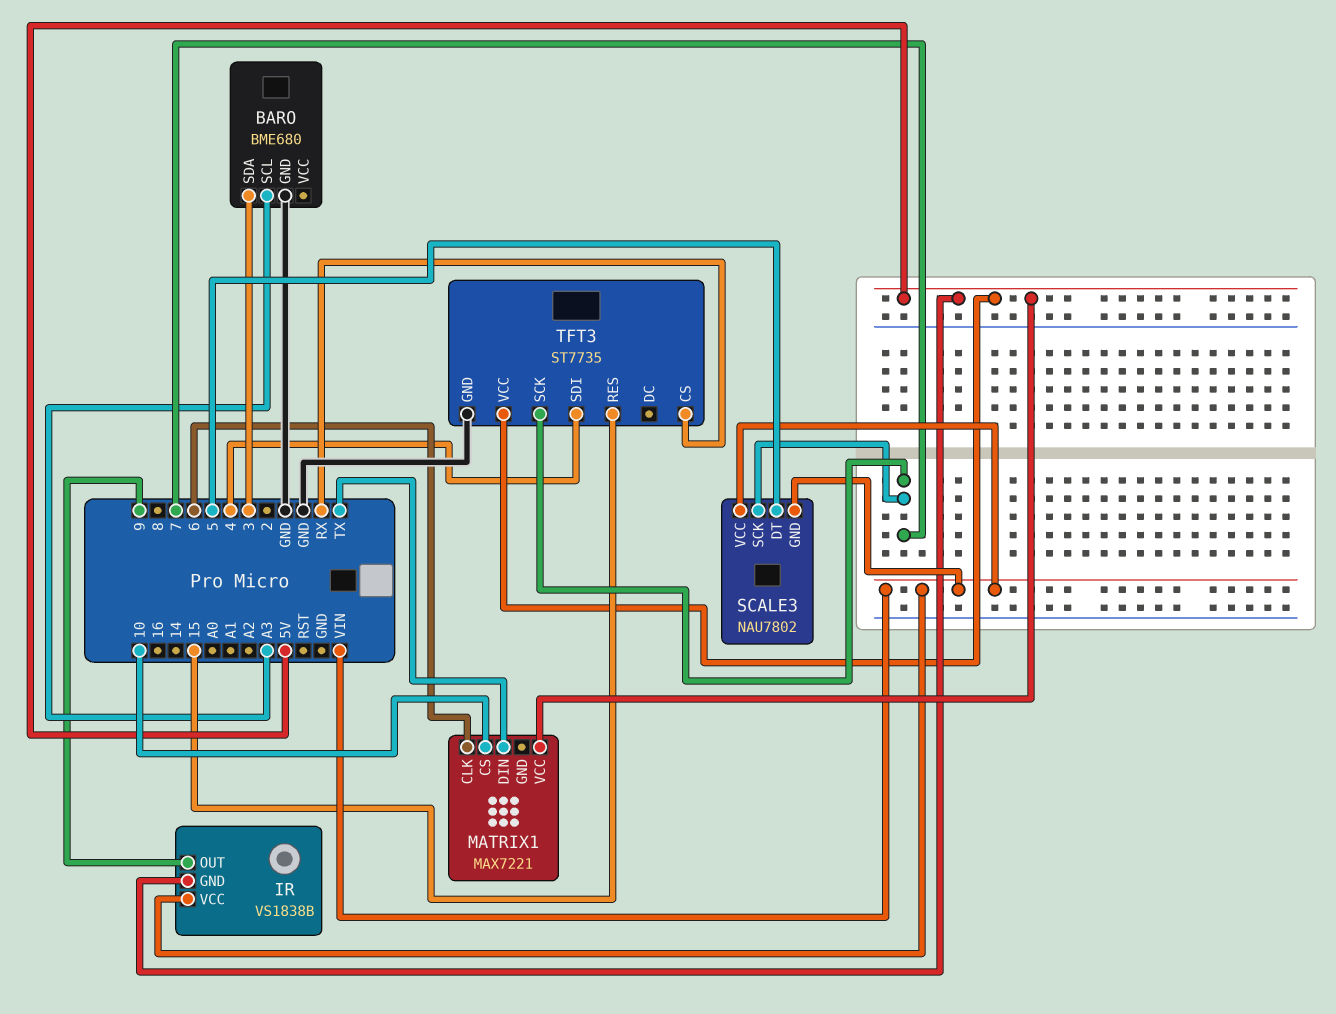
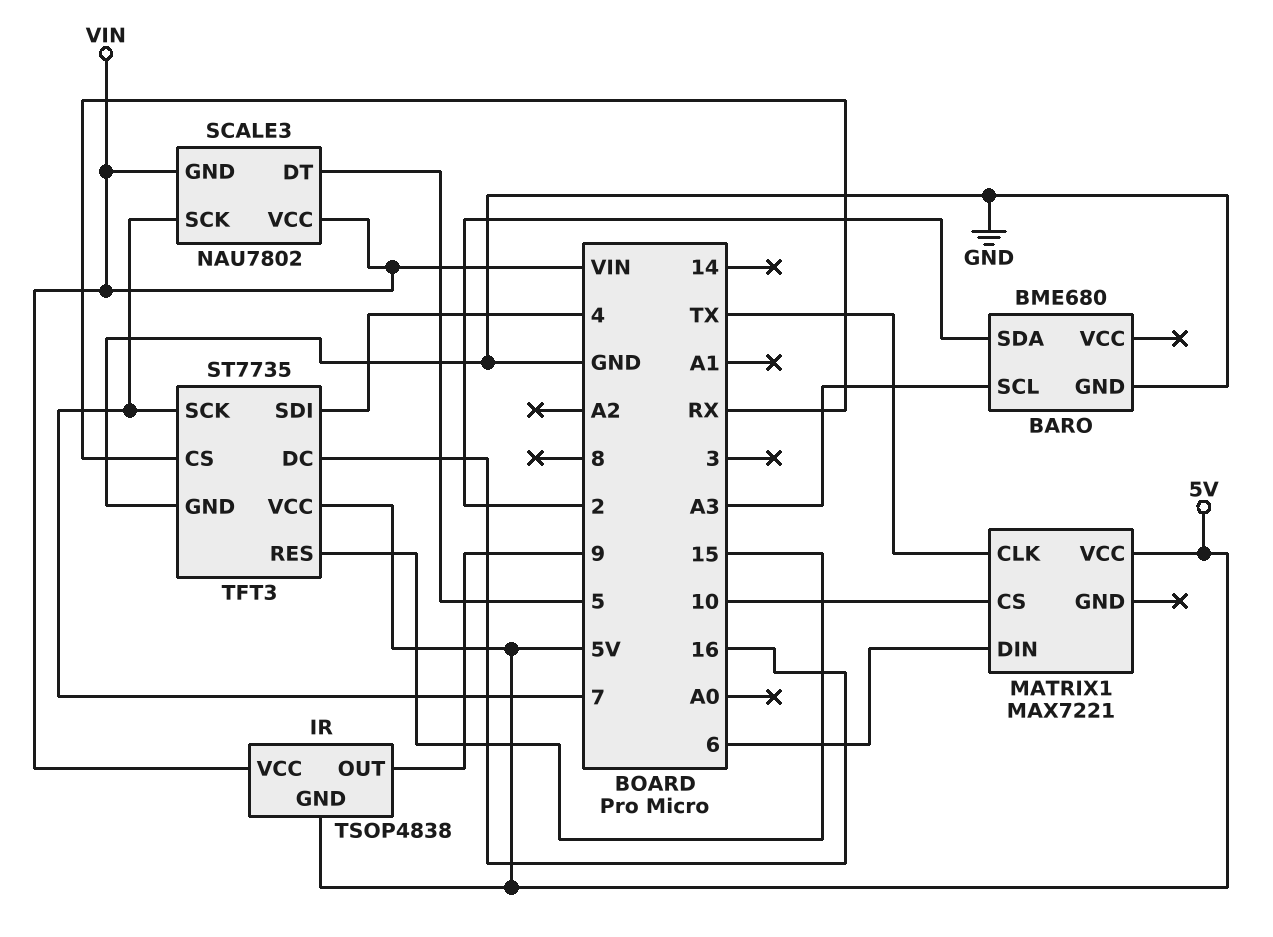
BARO pin SDA: 3 -> 2
IR: VS1838B -> TSOP4838
MATRIX1 pin CLK: 6 -> TX
MATRIX1 pin DIN: TX -> 6
TFT3 pin DC: none -> 16

